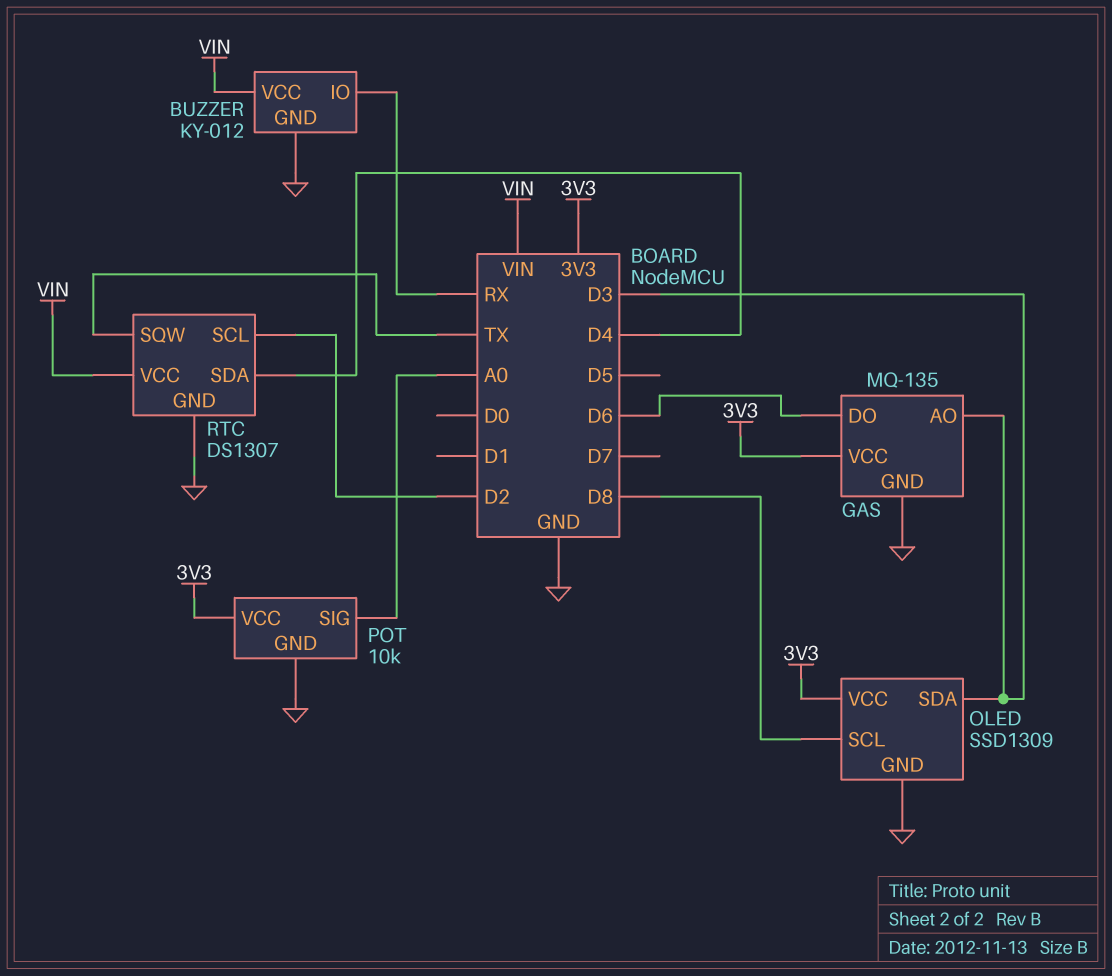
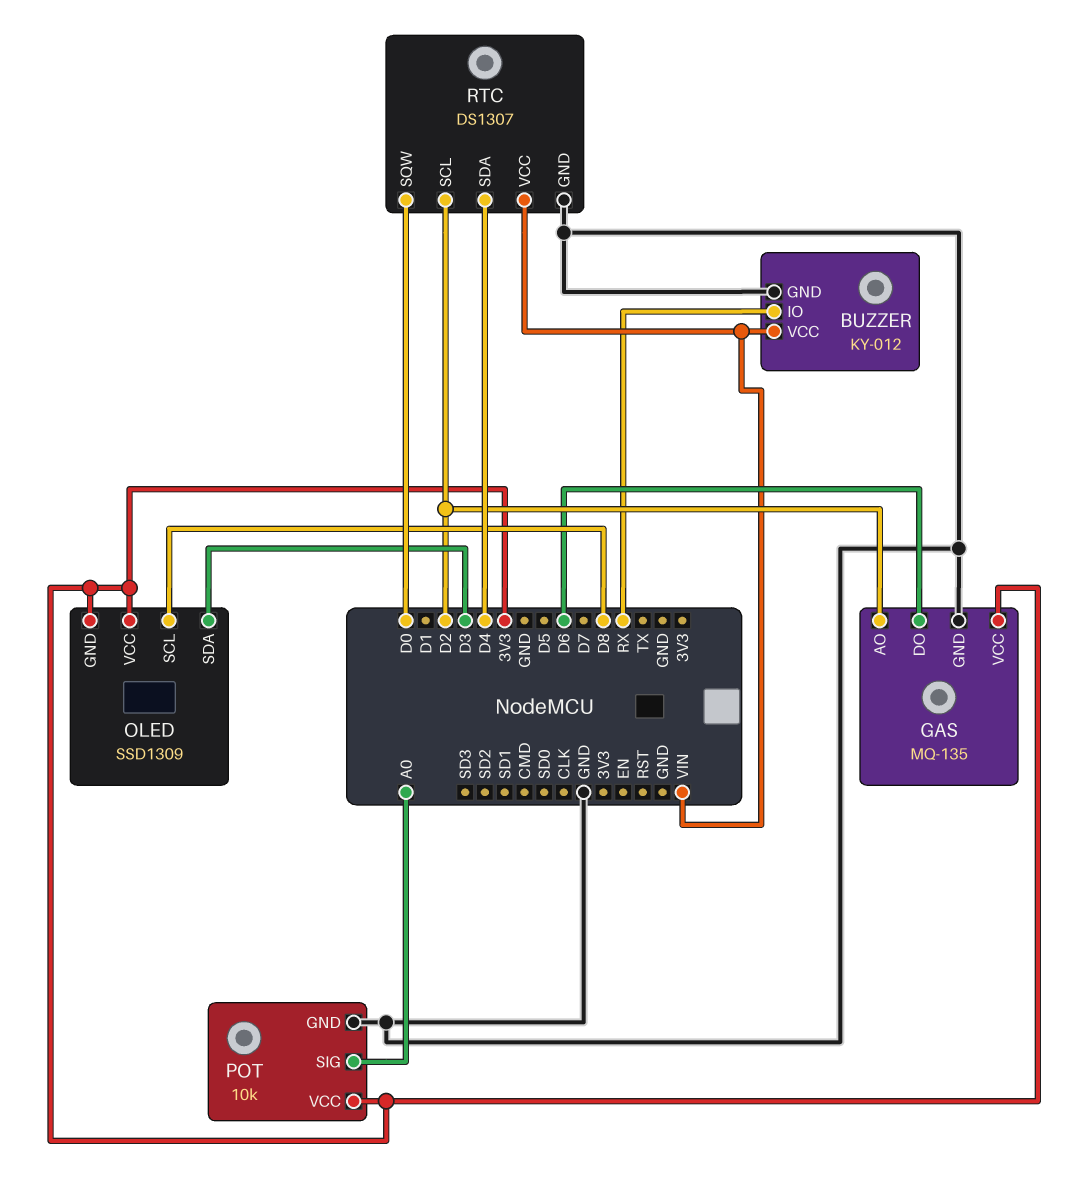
GAS pin AO: D3 -> D2
OLED pin GND: GND -> 3V3
RTC pin SQW: TX -> D0

